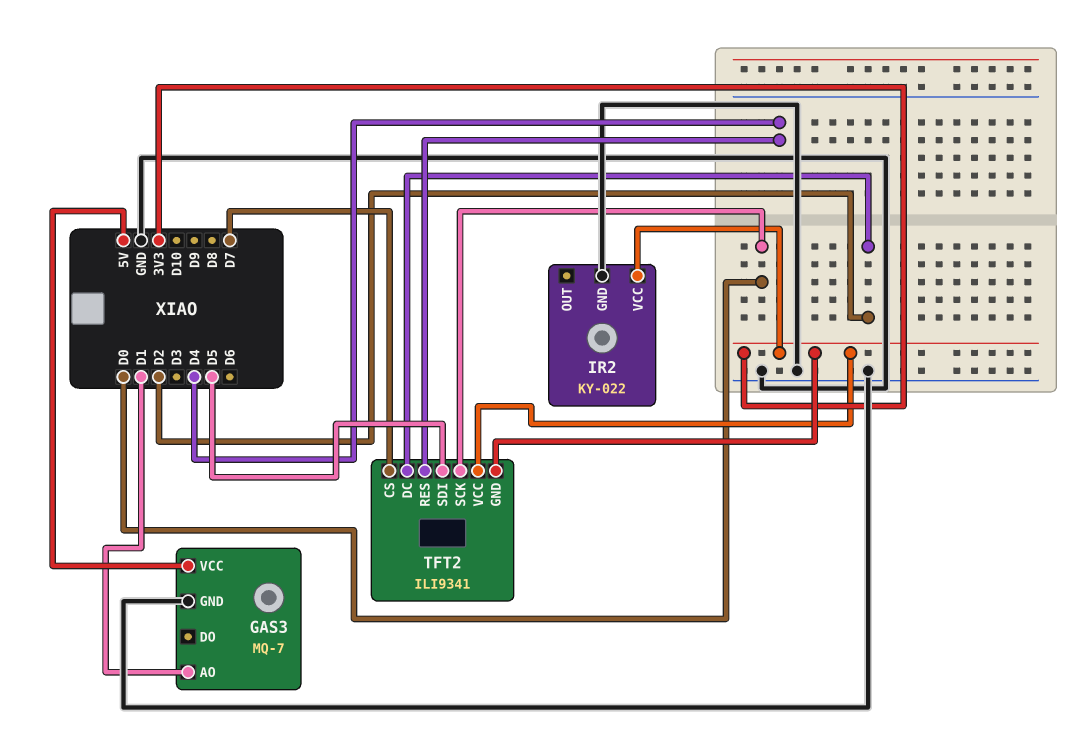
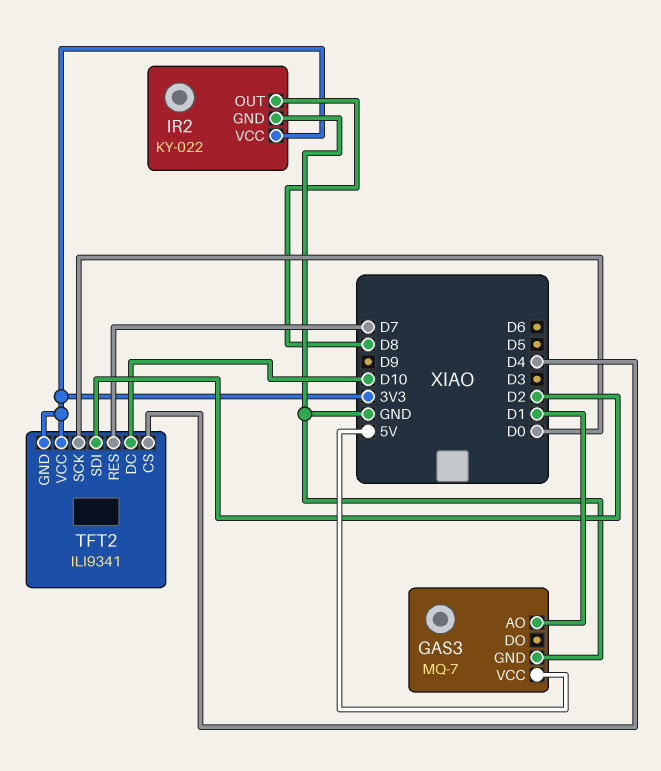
IR2 pin OUT: none -> D8
TFT2 pin CS: D7 -> D4
TFT2 pin DC: D2 -> D10
TFT2 pin RES: D4 -> D7
TFT2 pin SDI: D5 -> D2

